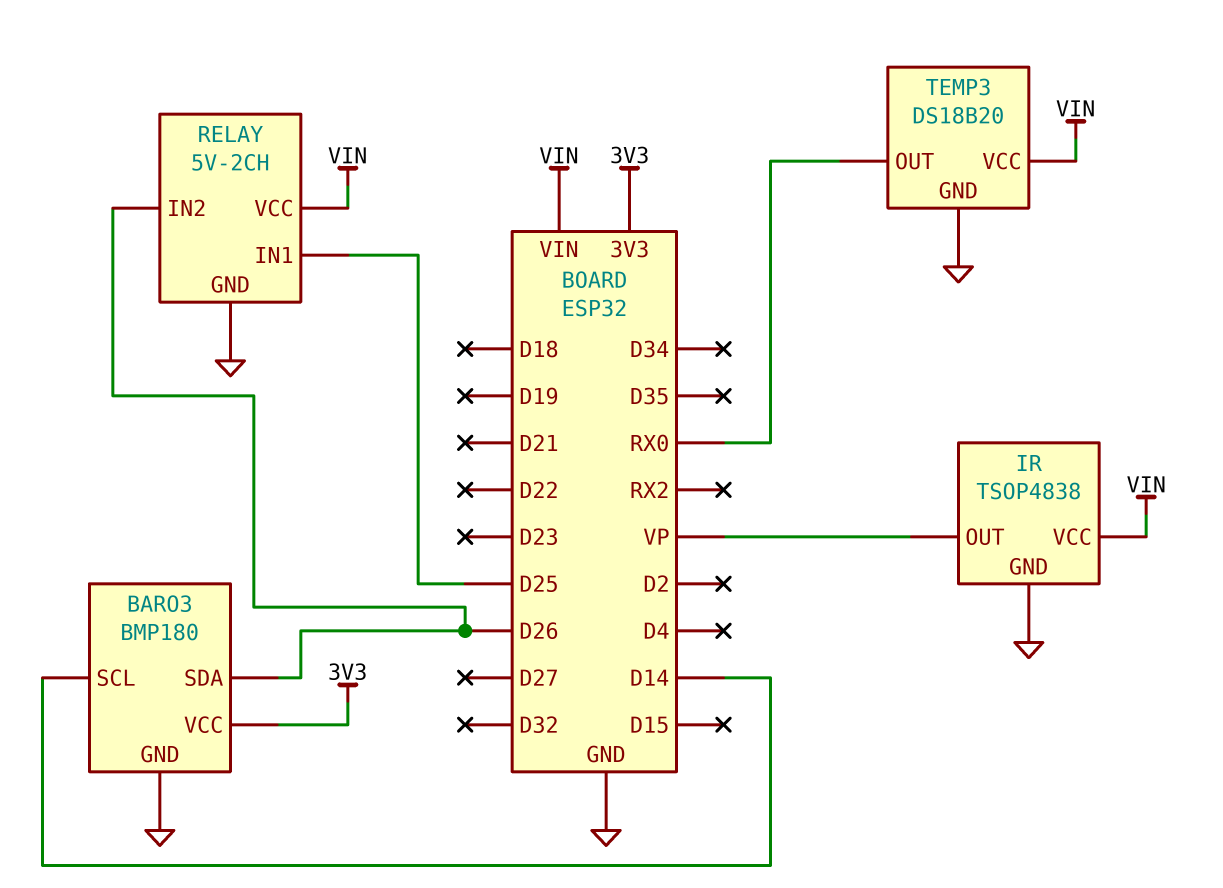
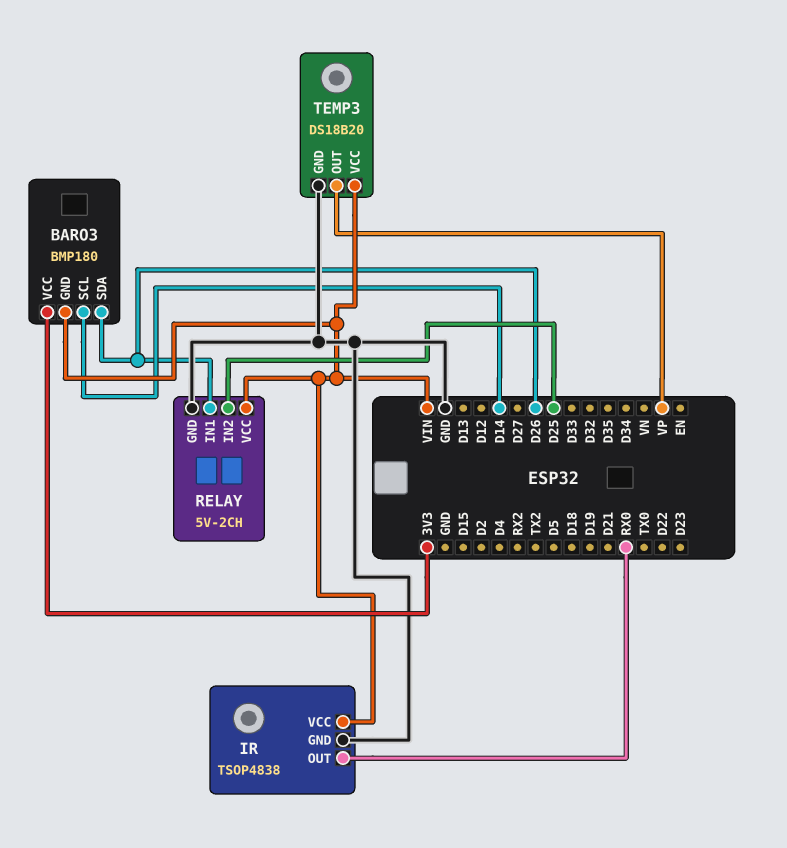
BARO3 pin GND: GND -> VIN
IR pin OUT: VP -> RX0
RELAY pin IN1: D25 -> D26
RELAY pin IN2: D26 -> D25
TEMP3 pin OUT: RX0 -> VP

